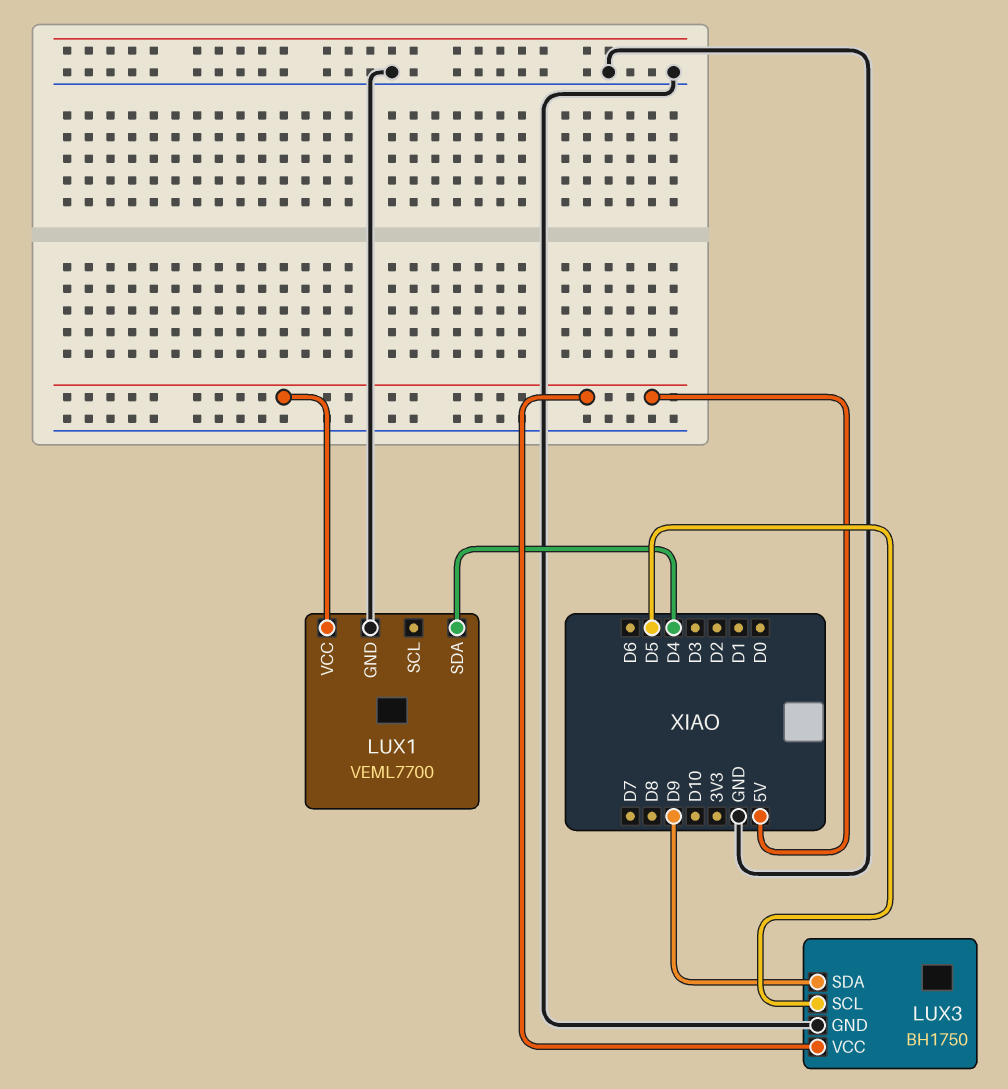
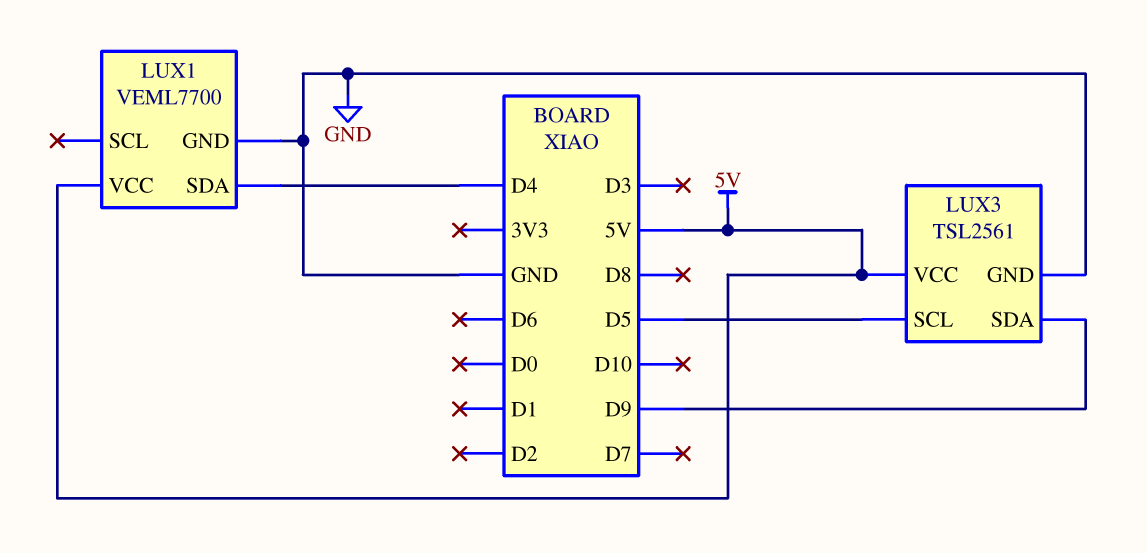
LUX3: BH1750 -> TSL2561

